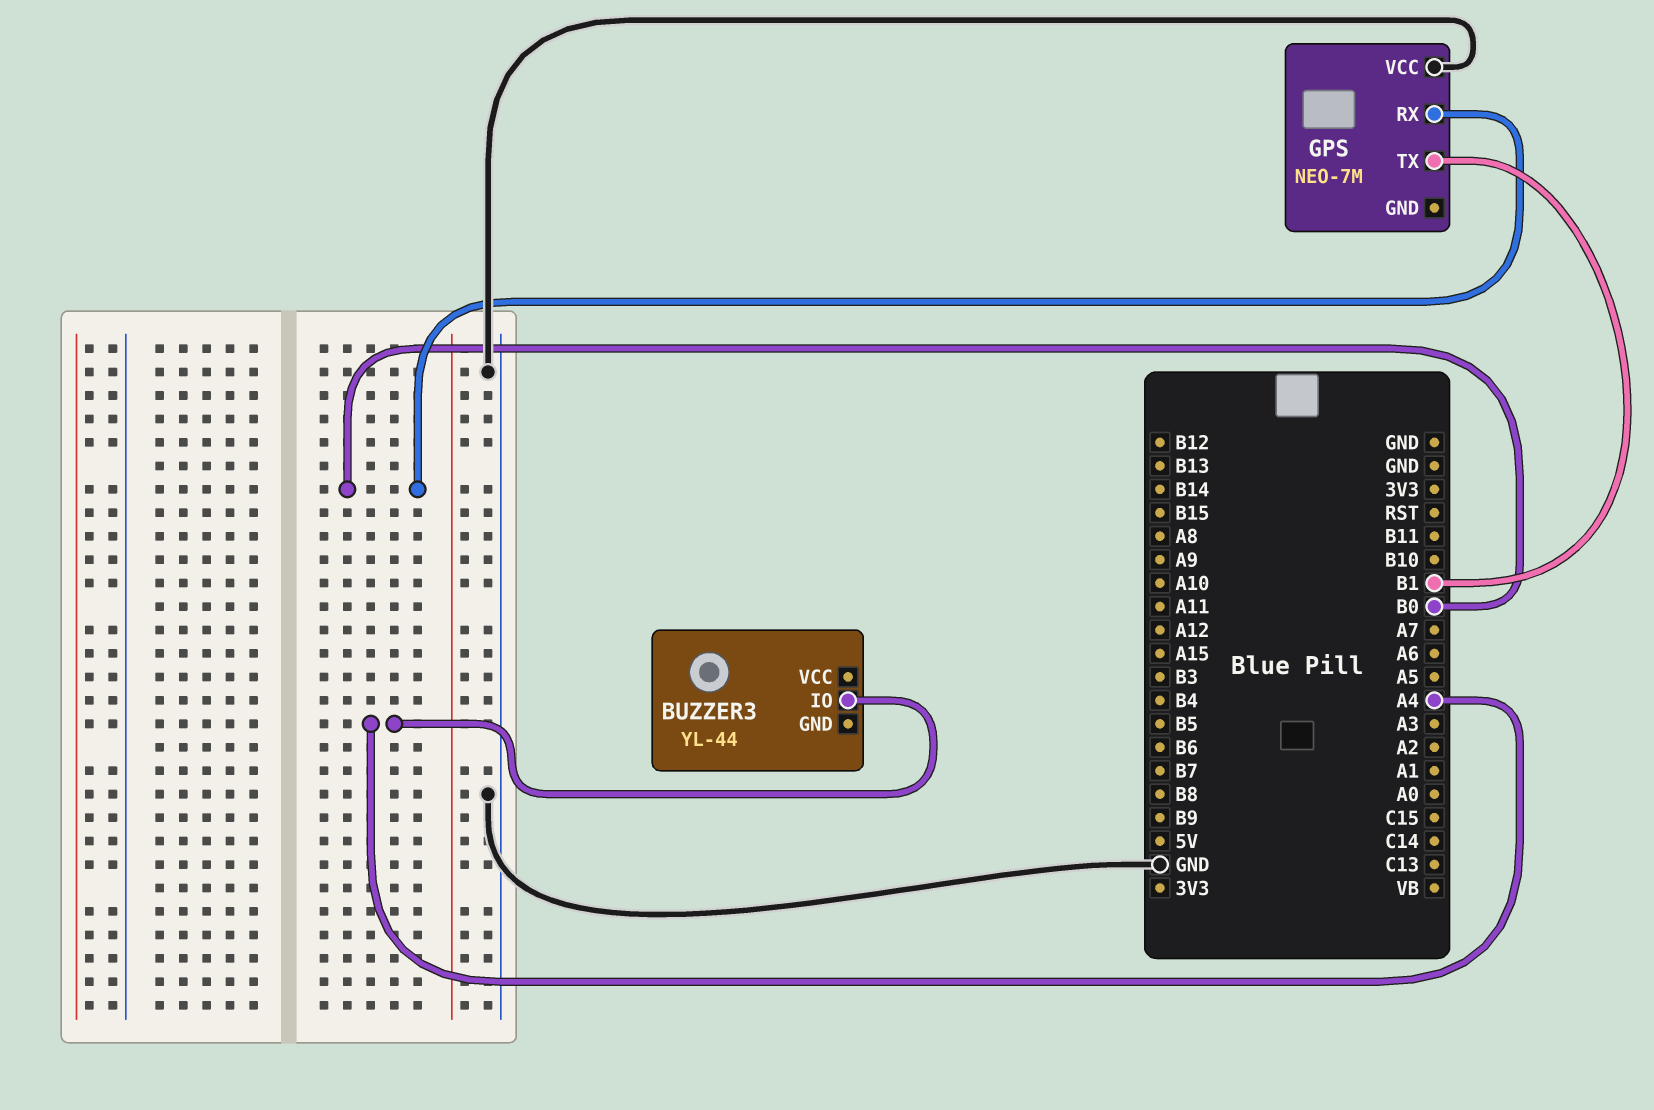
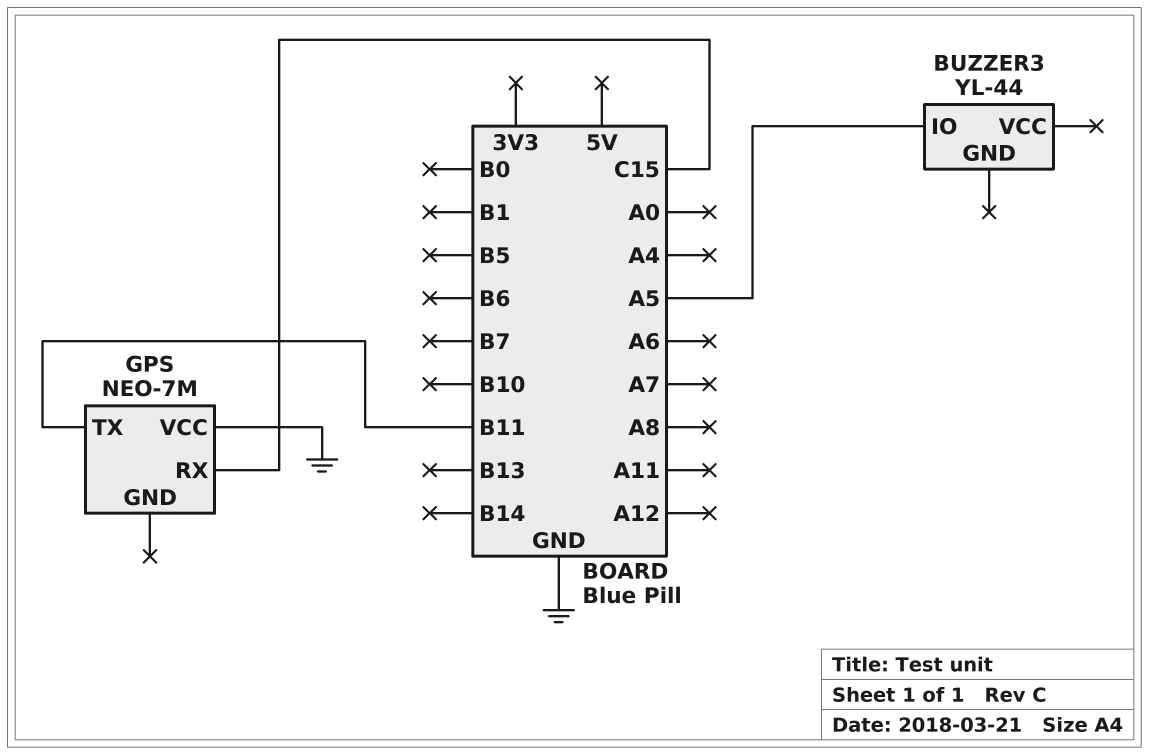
BUZZER3 pin IO: A4 -> A5
GPS pin RX: B0 -> C15
GPS pin TX: B1 -> B11

